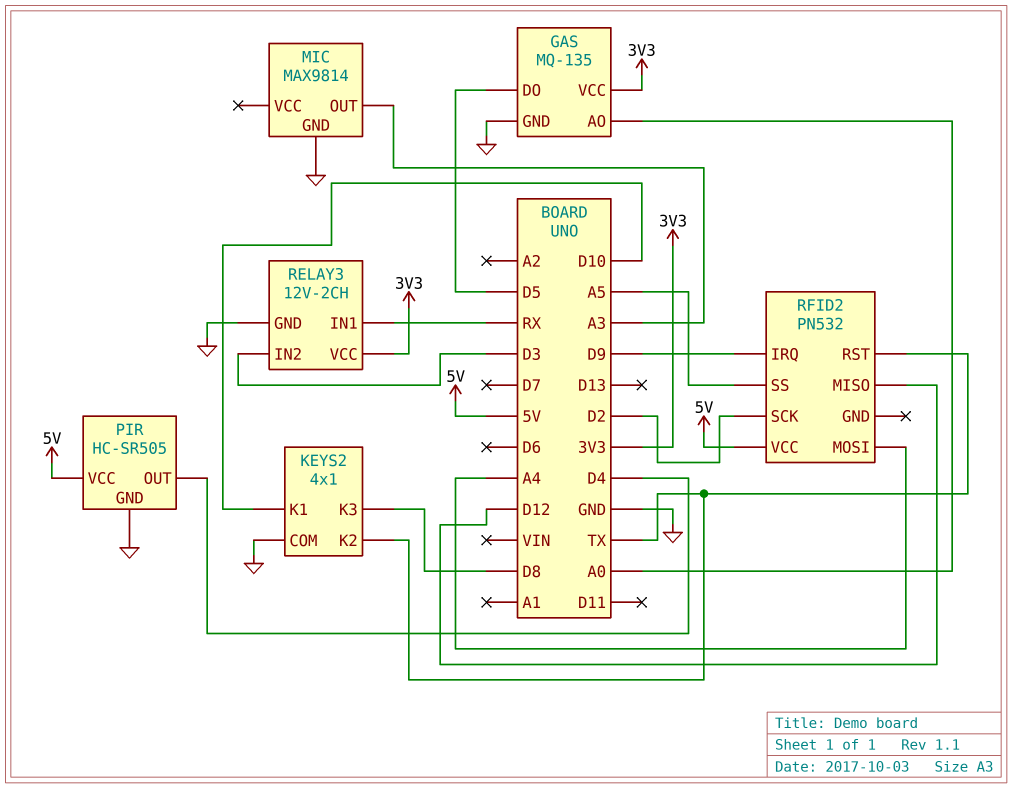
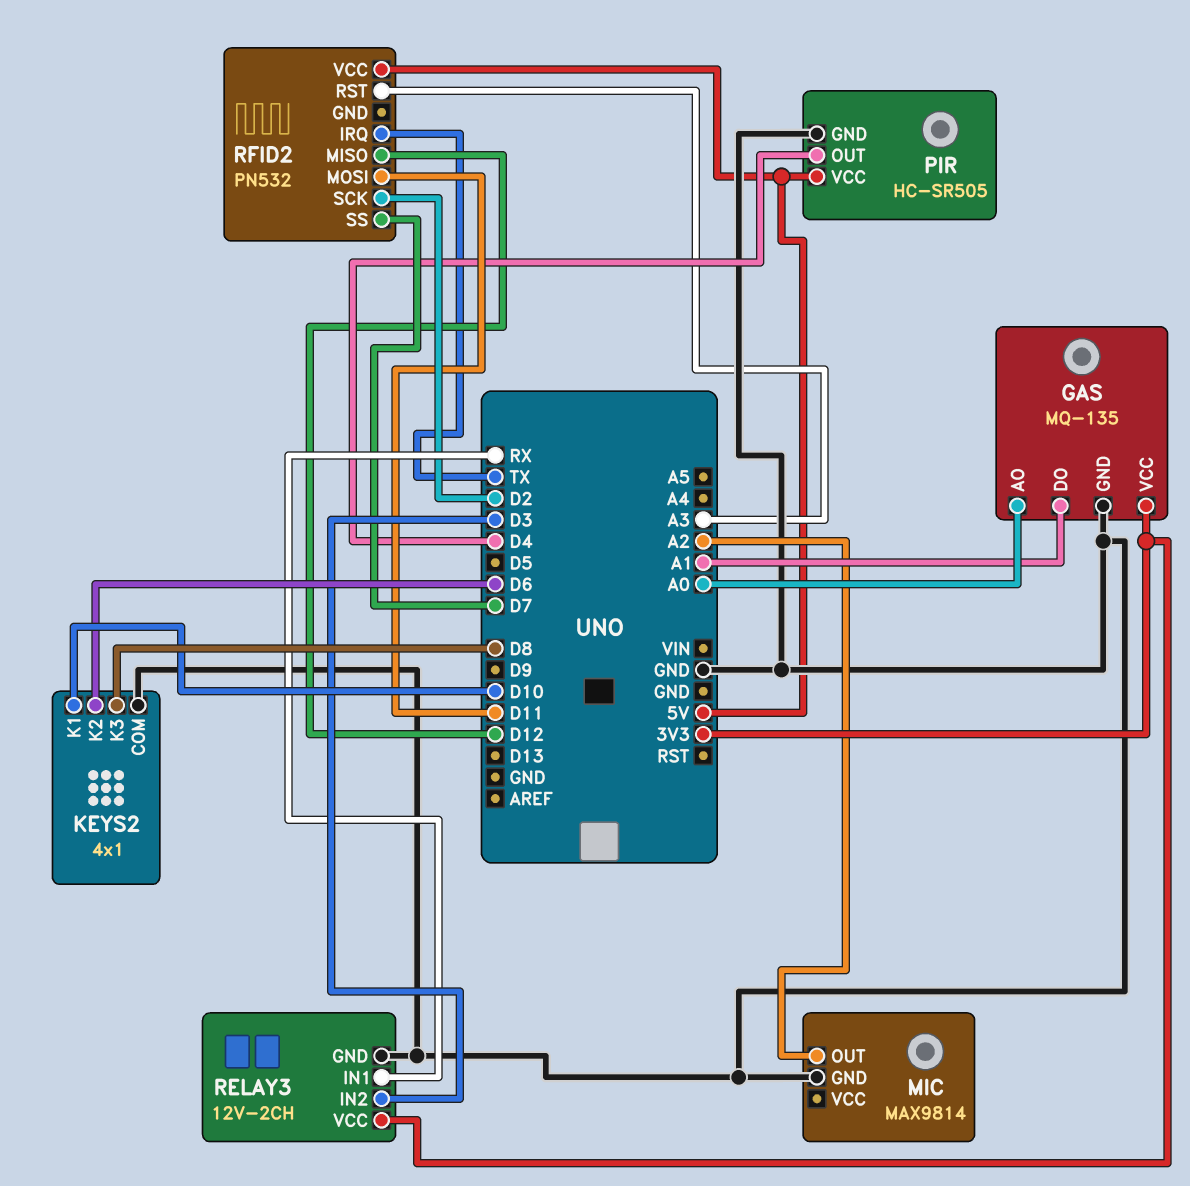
GAS pin DO: D5 -> A1
KEYS2 pin K2: TX -> D6
MIC pin OUT: A3 -> A2
RFID2 pin IRQ: D9 -> TX
RFID2 pin MOSI: A4 -> D11
RFID2 pin RST: TX -> A3
RFID2 pin SS: A5 -> D7

